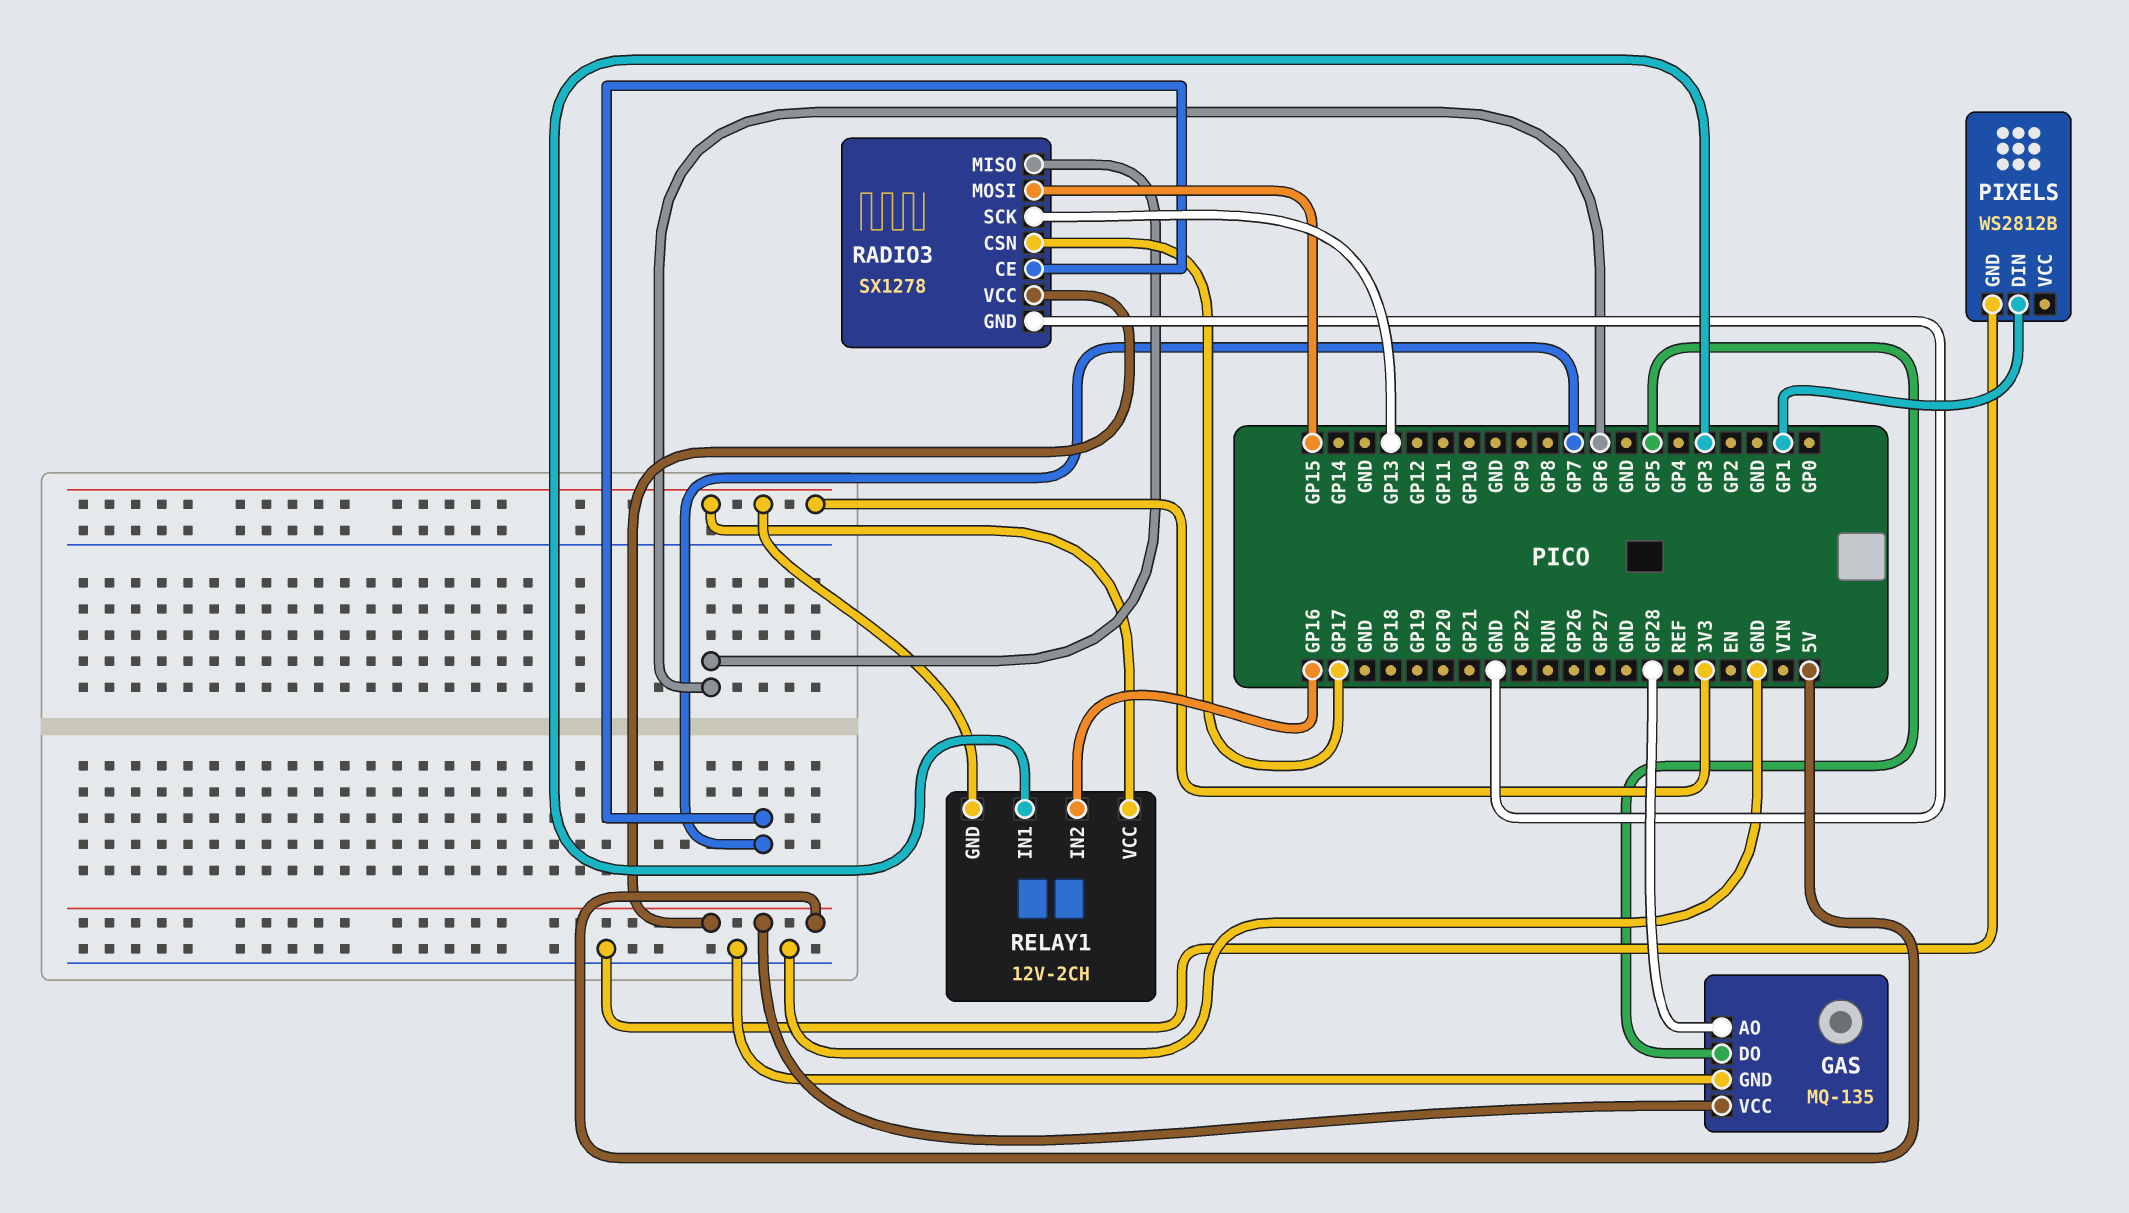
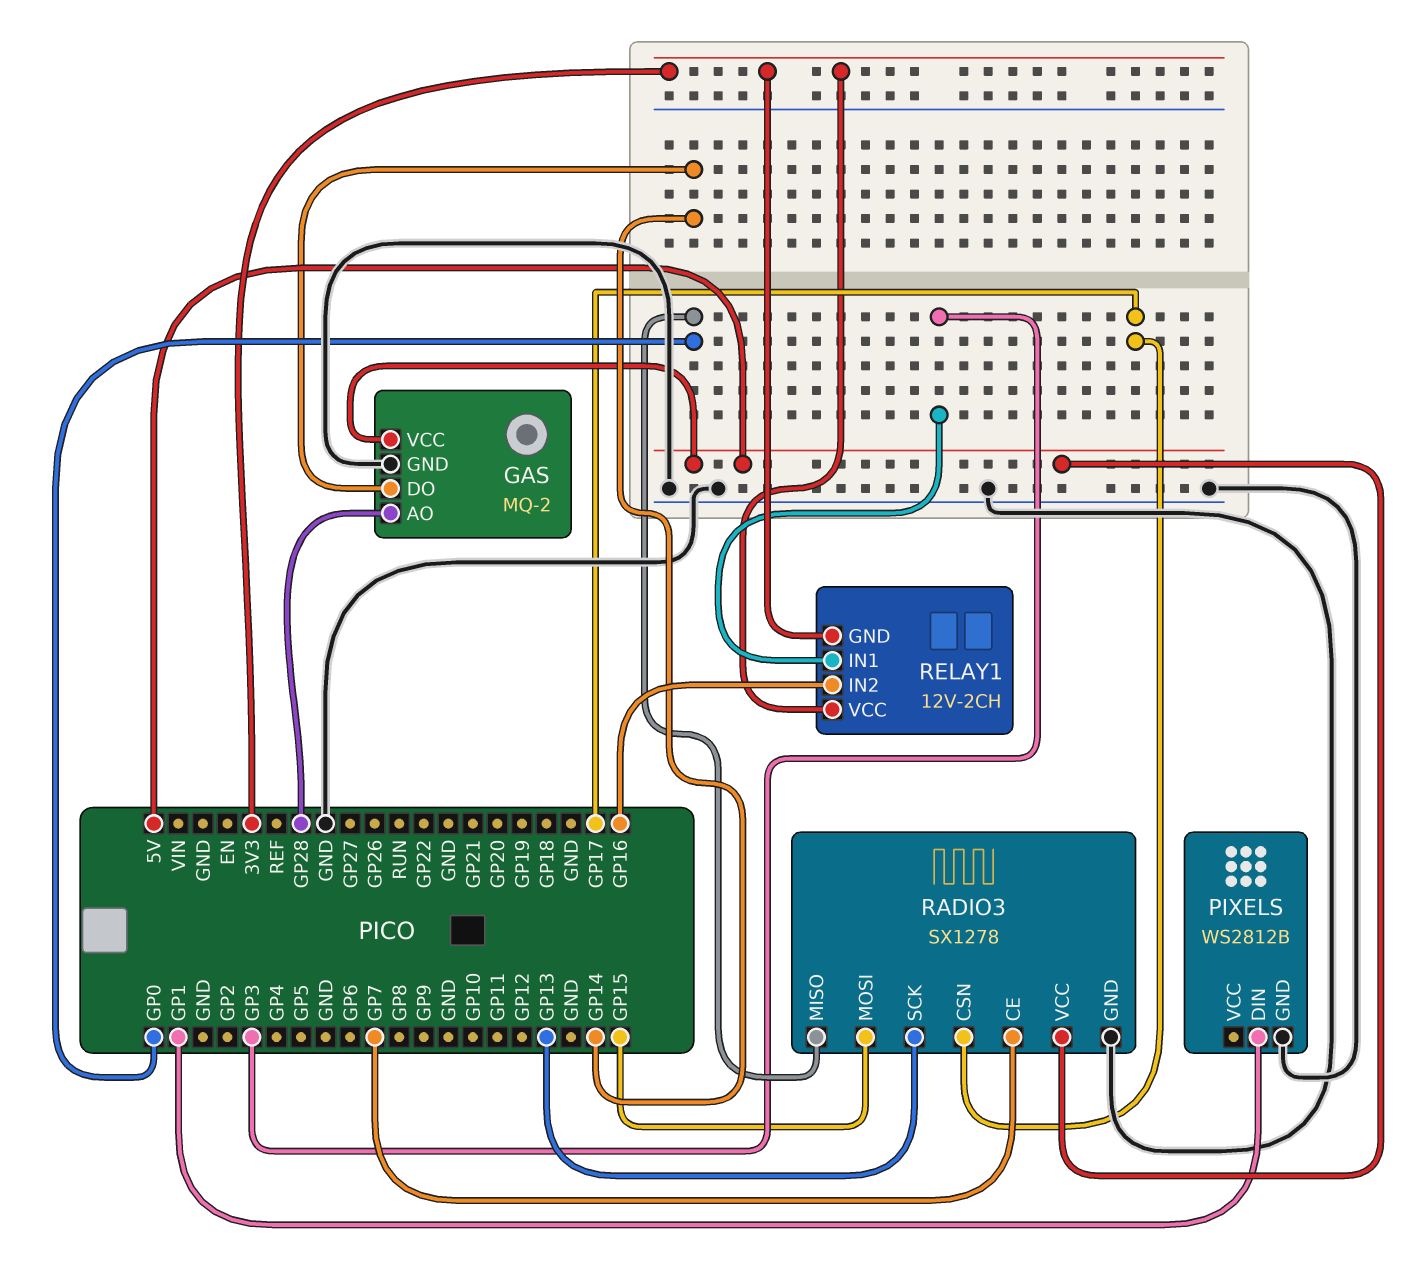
GAS: MQ-135 -> MQ-2
GAS pin DO: GP5 -> GP14
RADIO3 pin MISO: GP6 -> GP0

